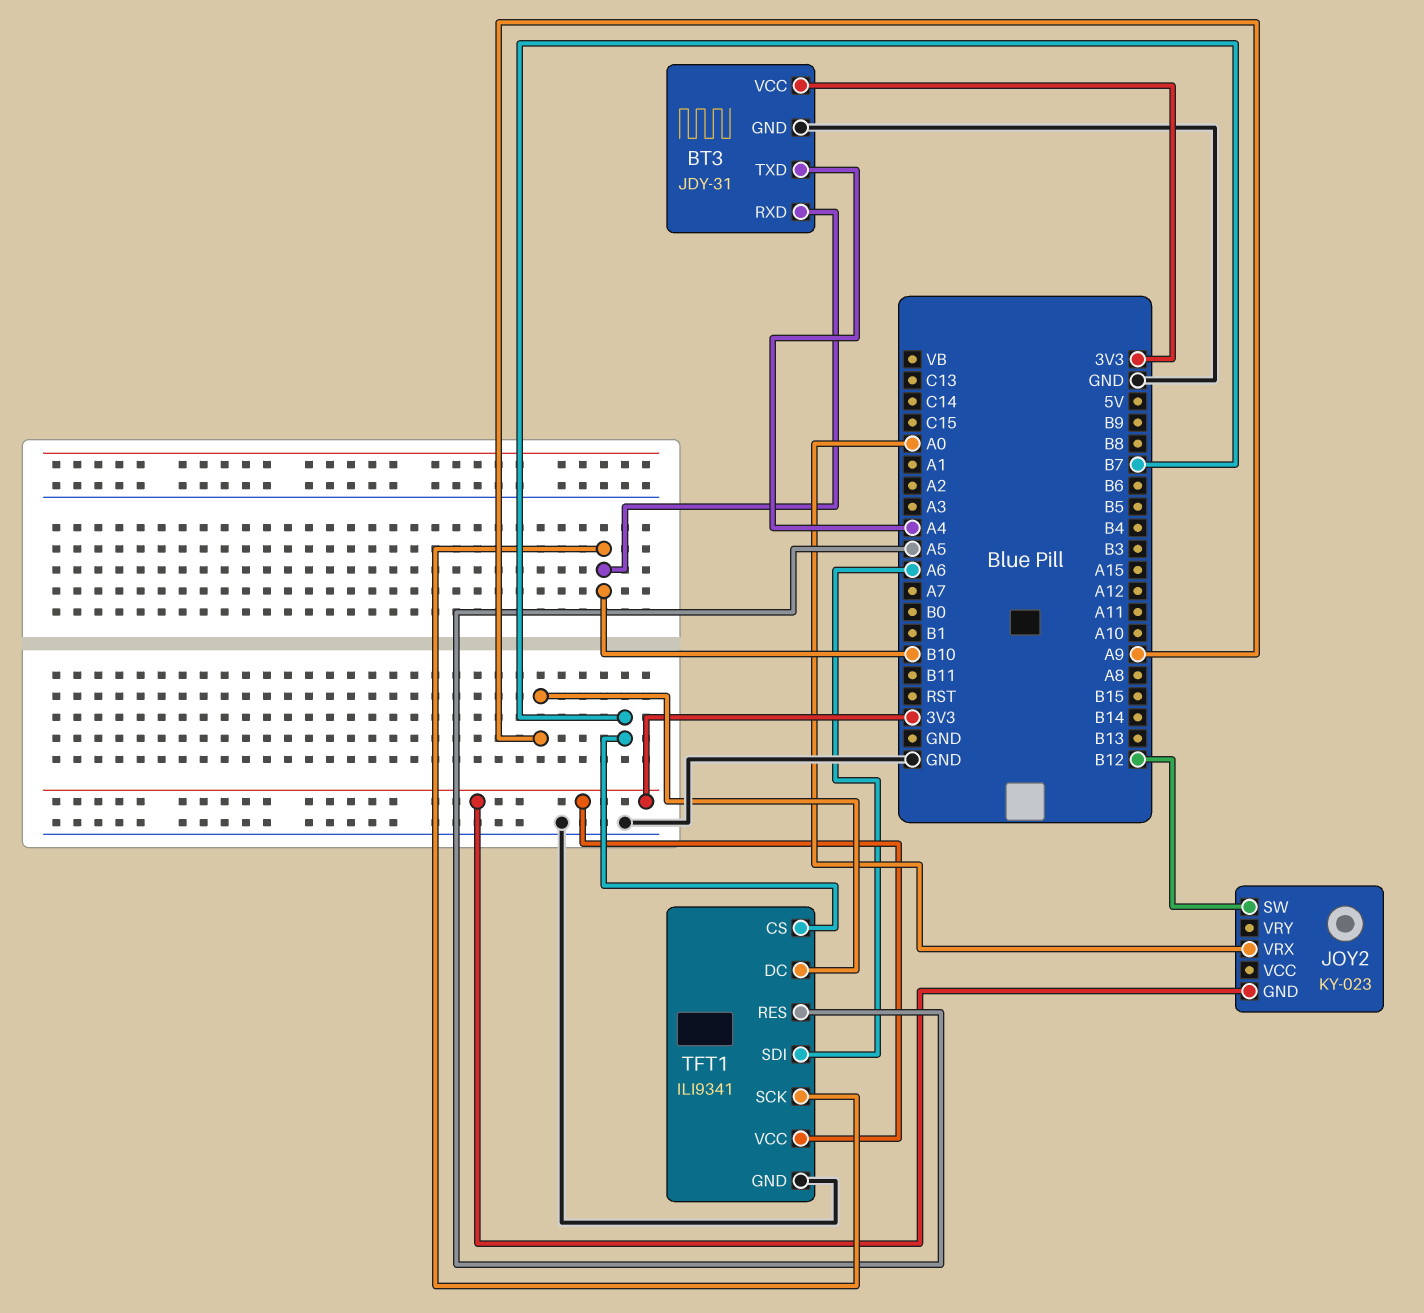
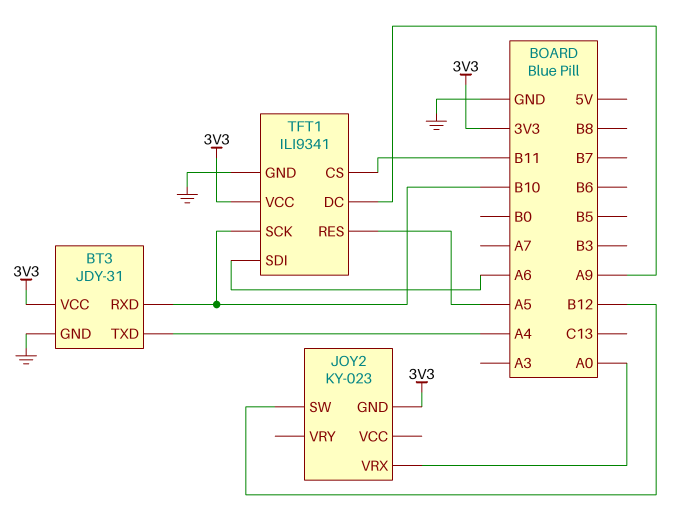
TFT1 pin CS: B7 -> B11

